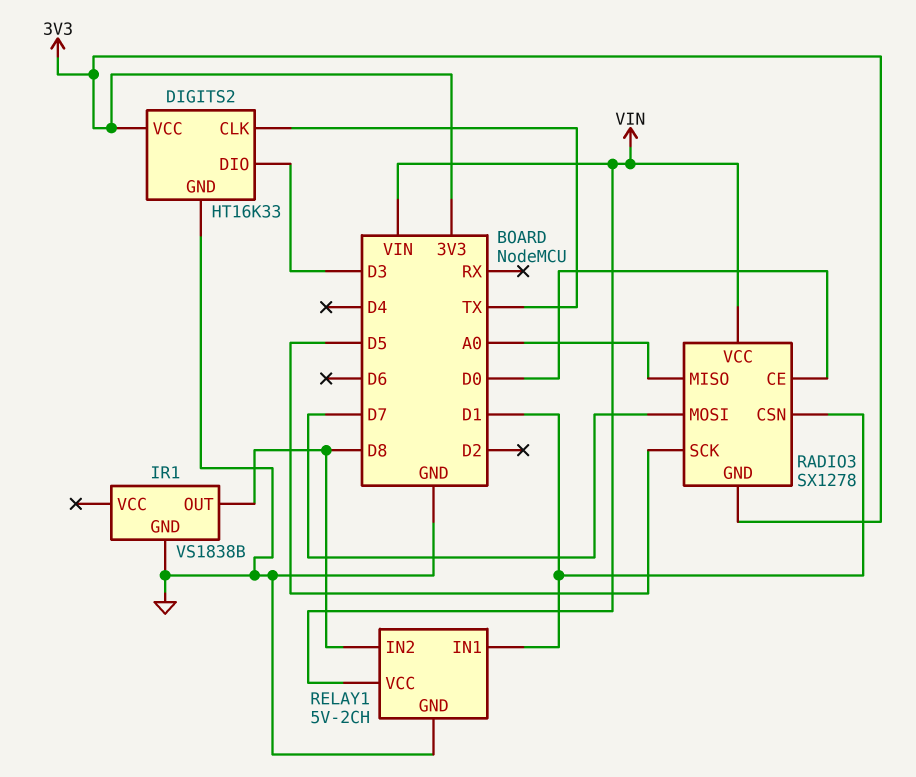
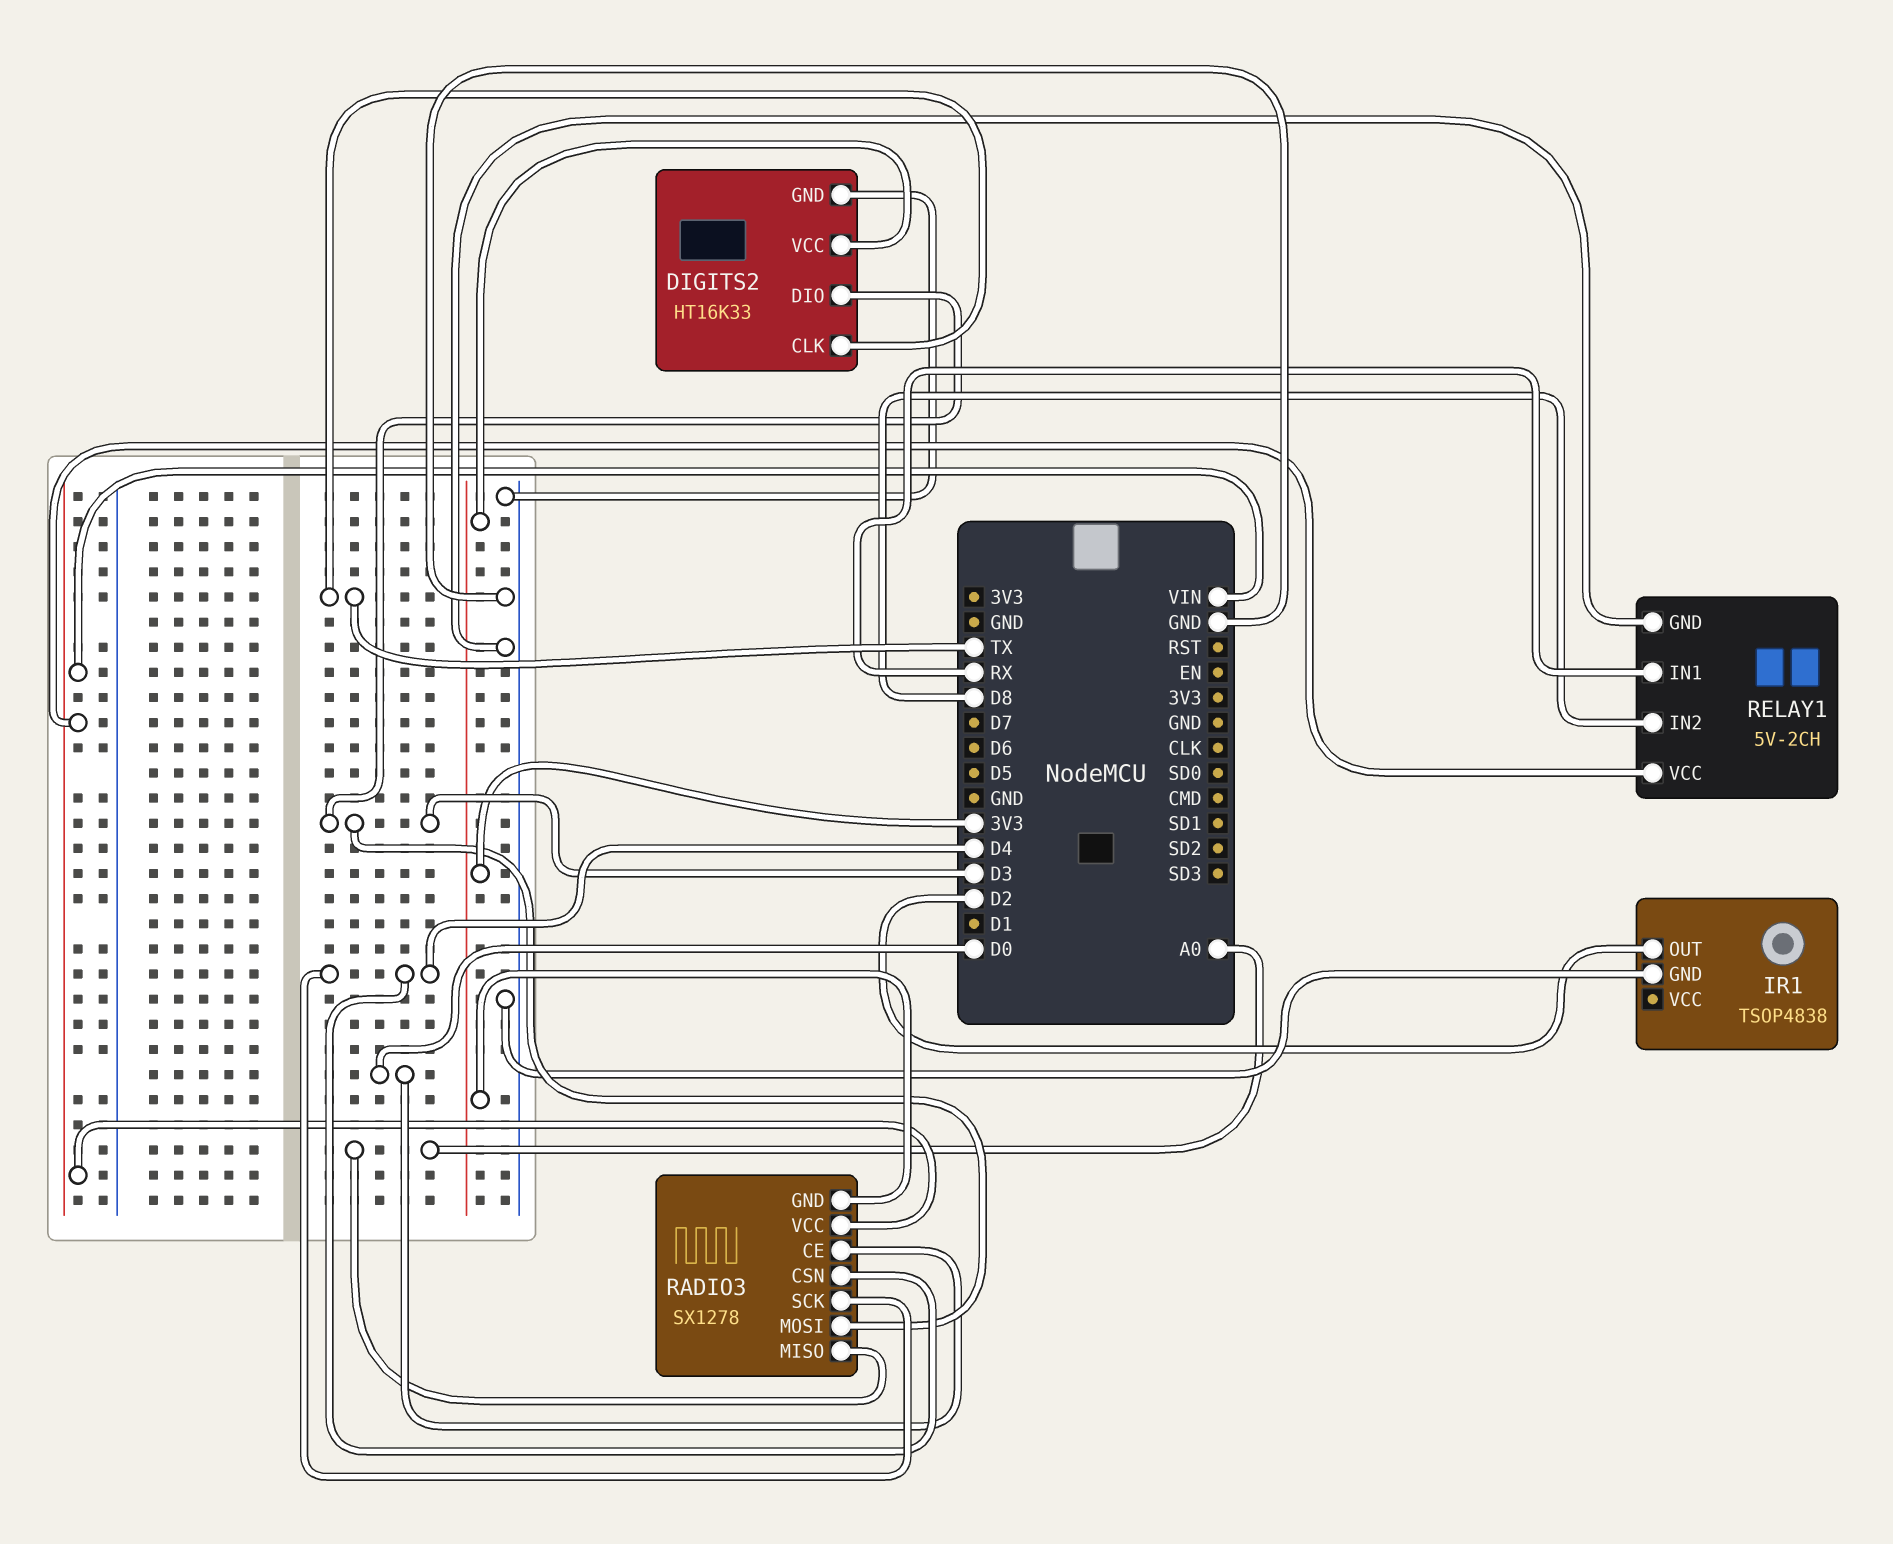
IR1: VS1838B -> TSOP4838
IR1 pin OUT: D8 -> D2
RADIO3 pin CSN: D1 -> D4
RADIO3 pin MOSI: D7 -> D3
RADIO3 pin SCK: D5 -> D4
RELAY1 pin IN1: D1 -> RX

